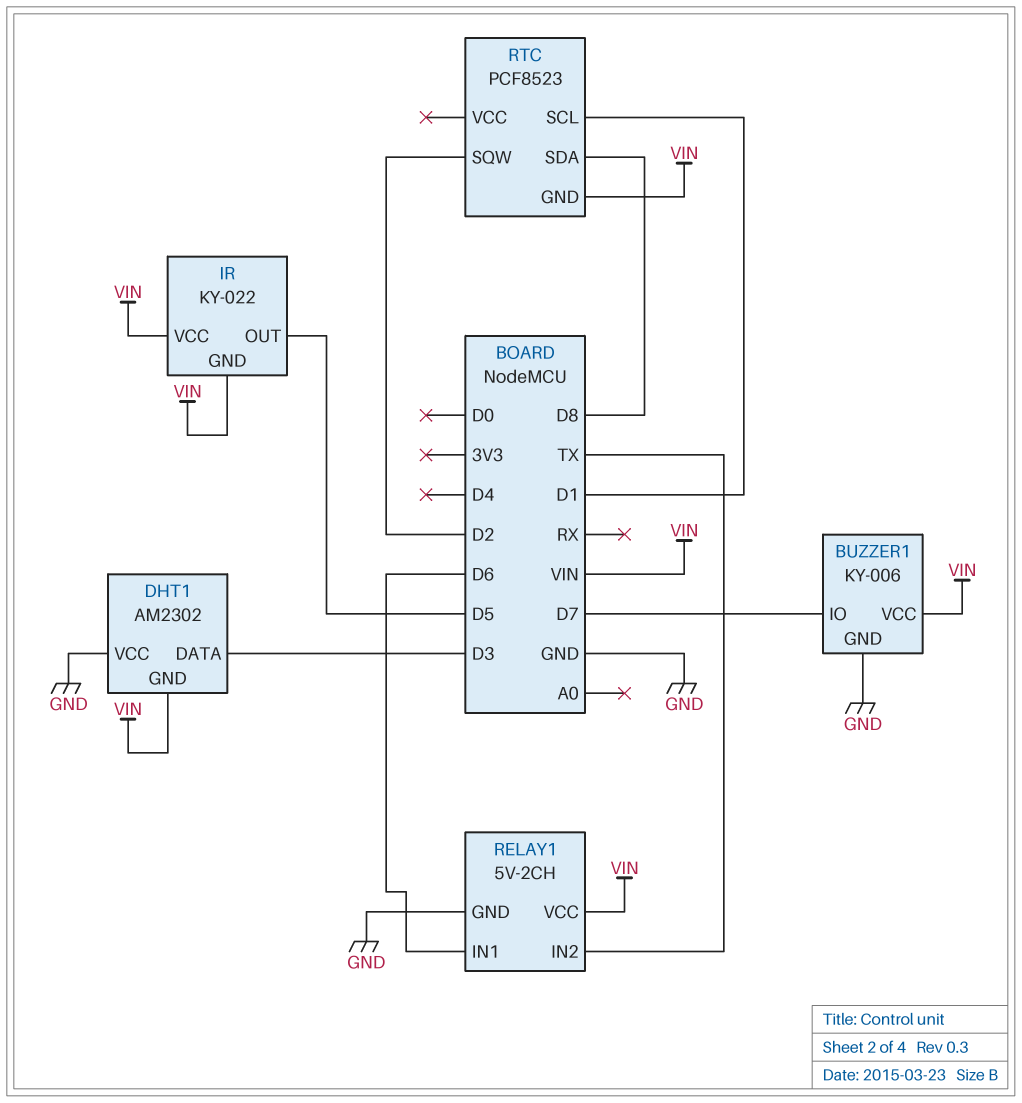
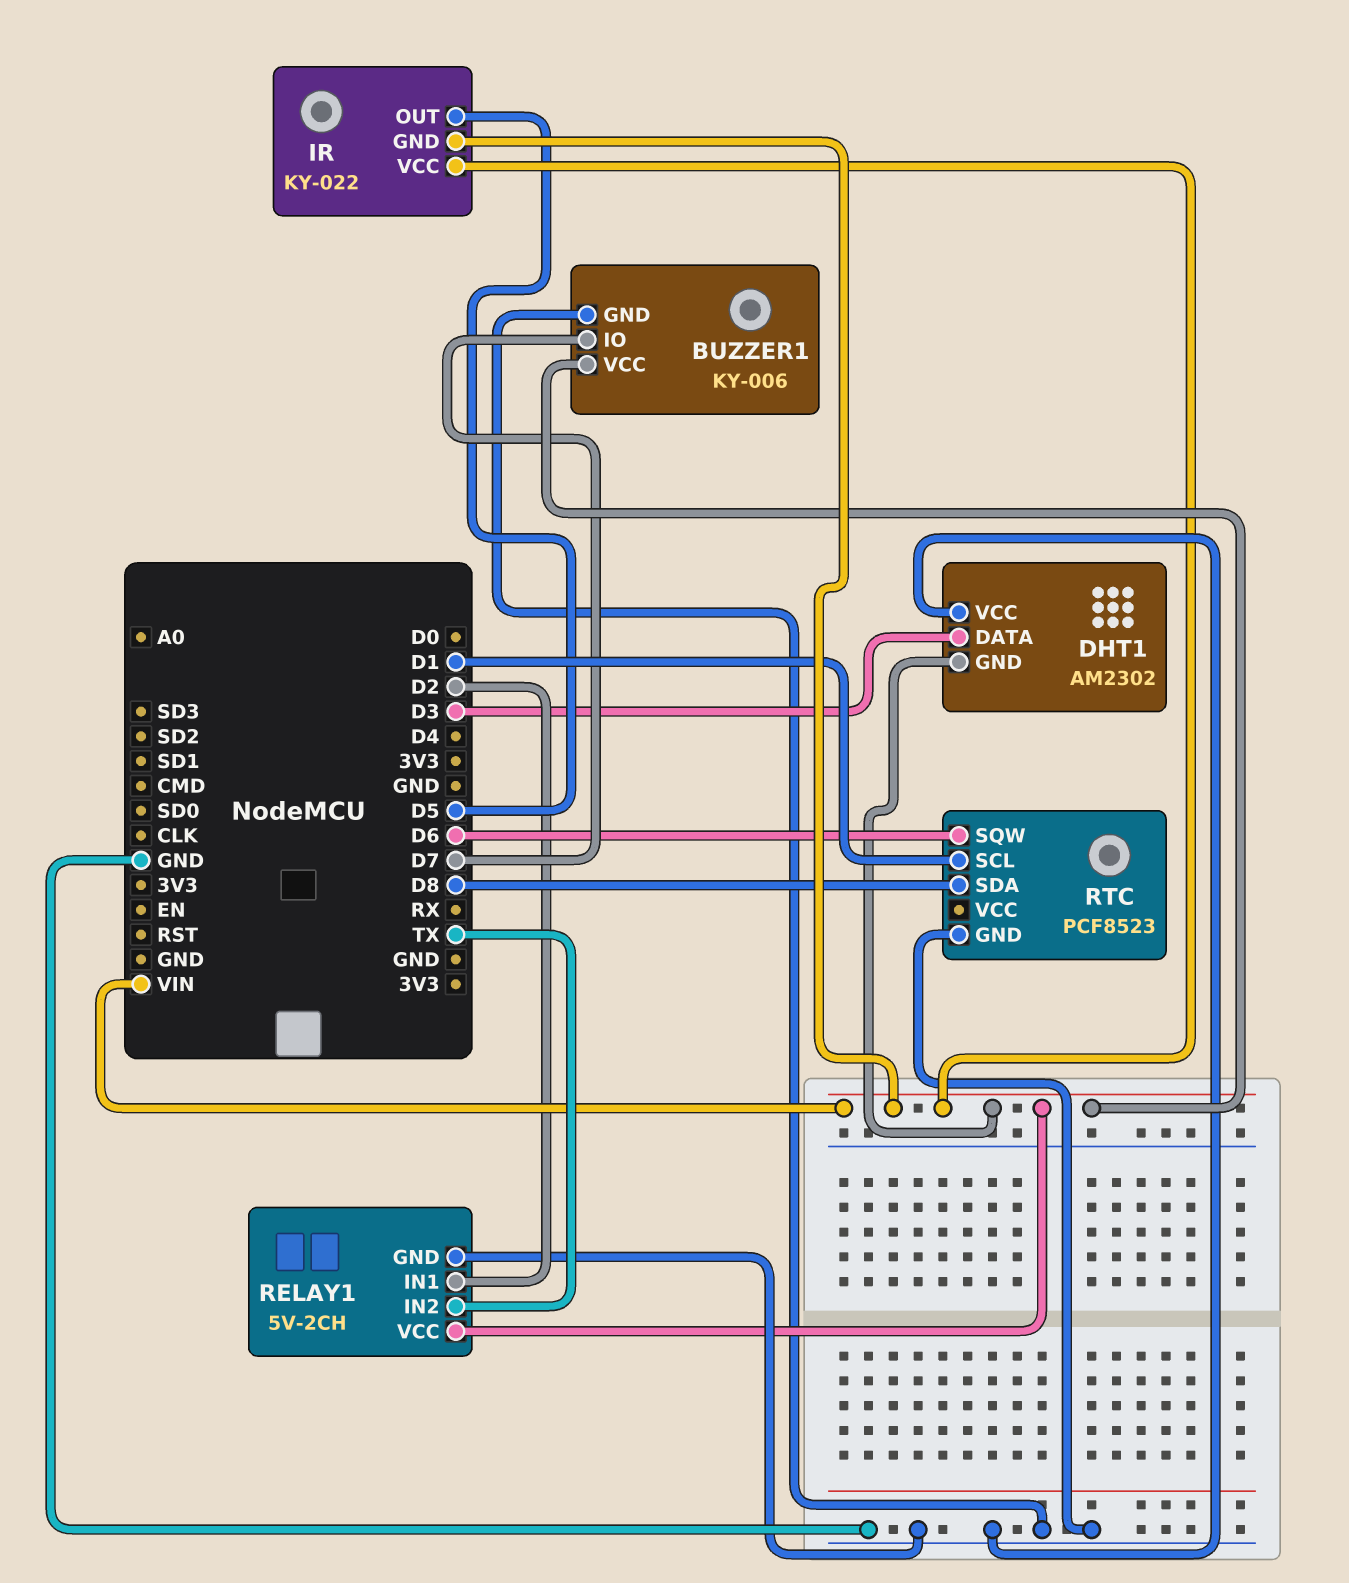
RELAY1 pin IN1: D6 -> D2
RTC pin GND: VIN -> GND
RTC pin SQW: D2 -> D6

